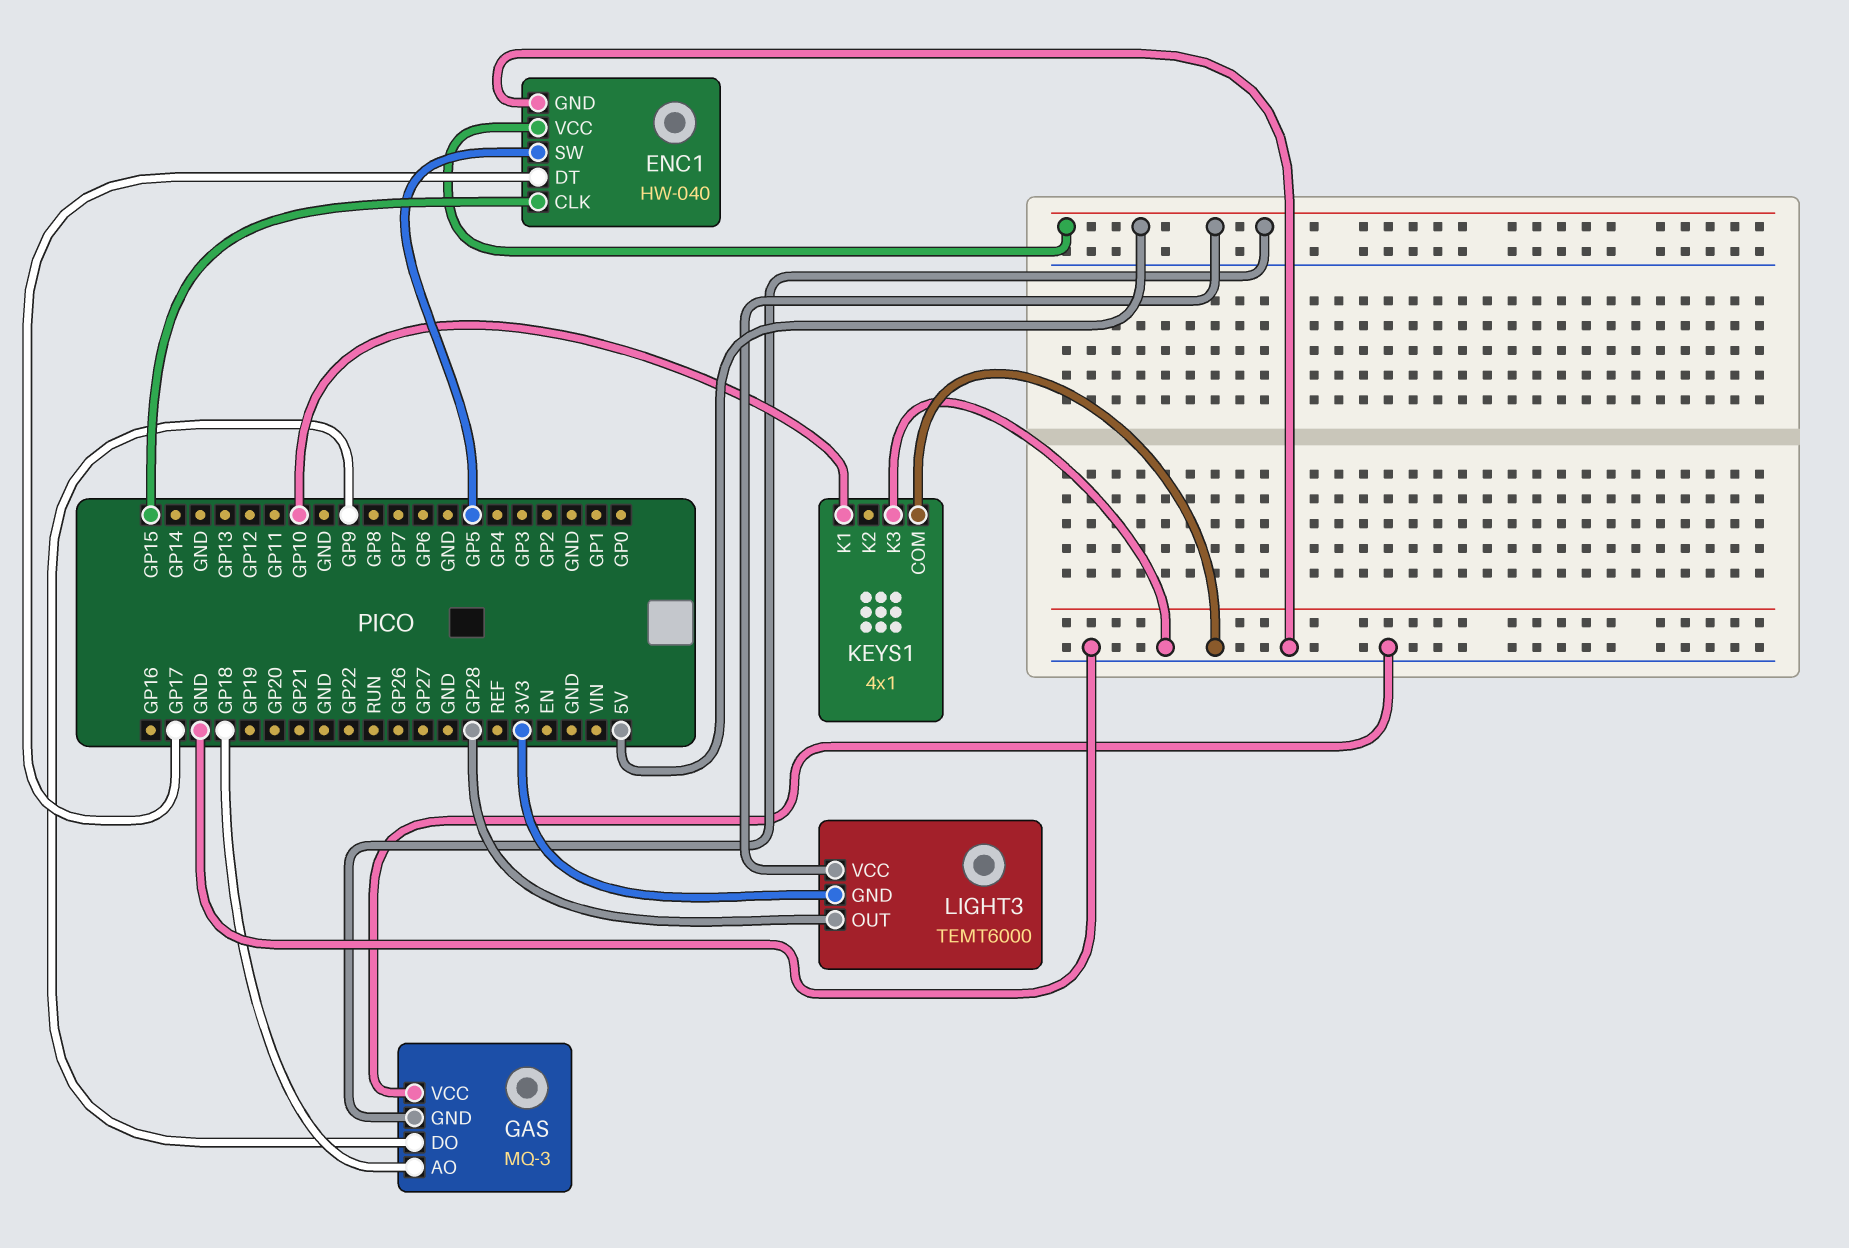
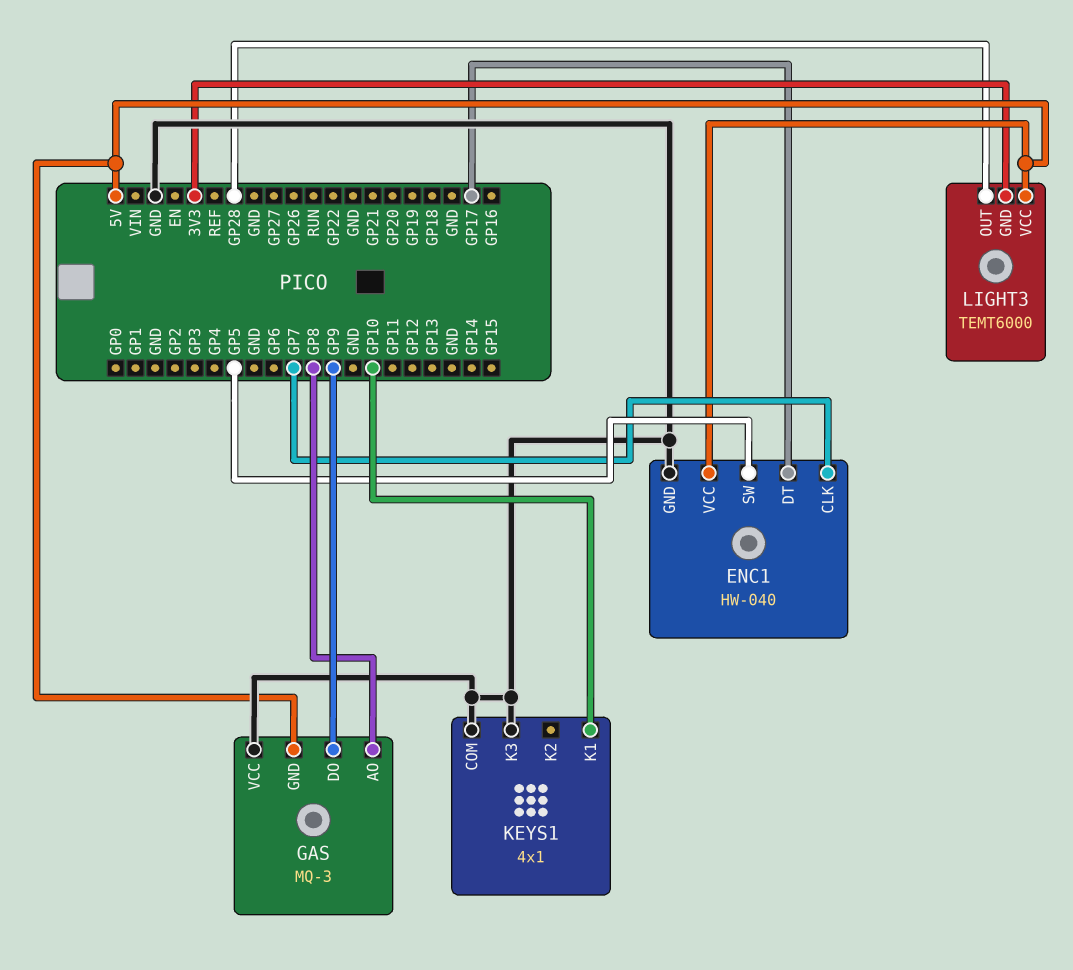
ENC1 pin CLK: GP15 -> GP7
GAS pin AO: GP18 -> GP8

